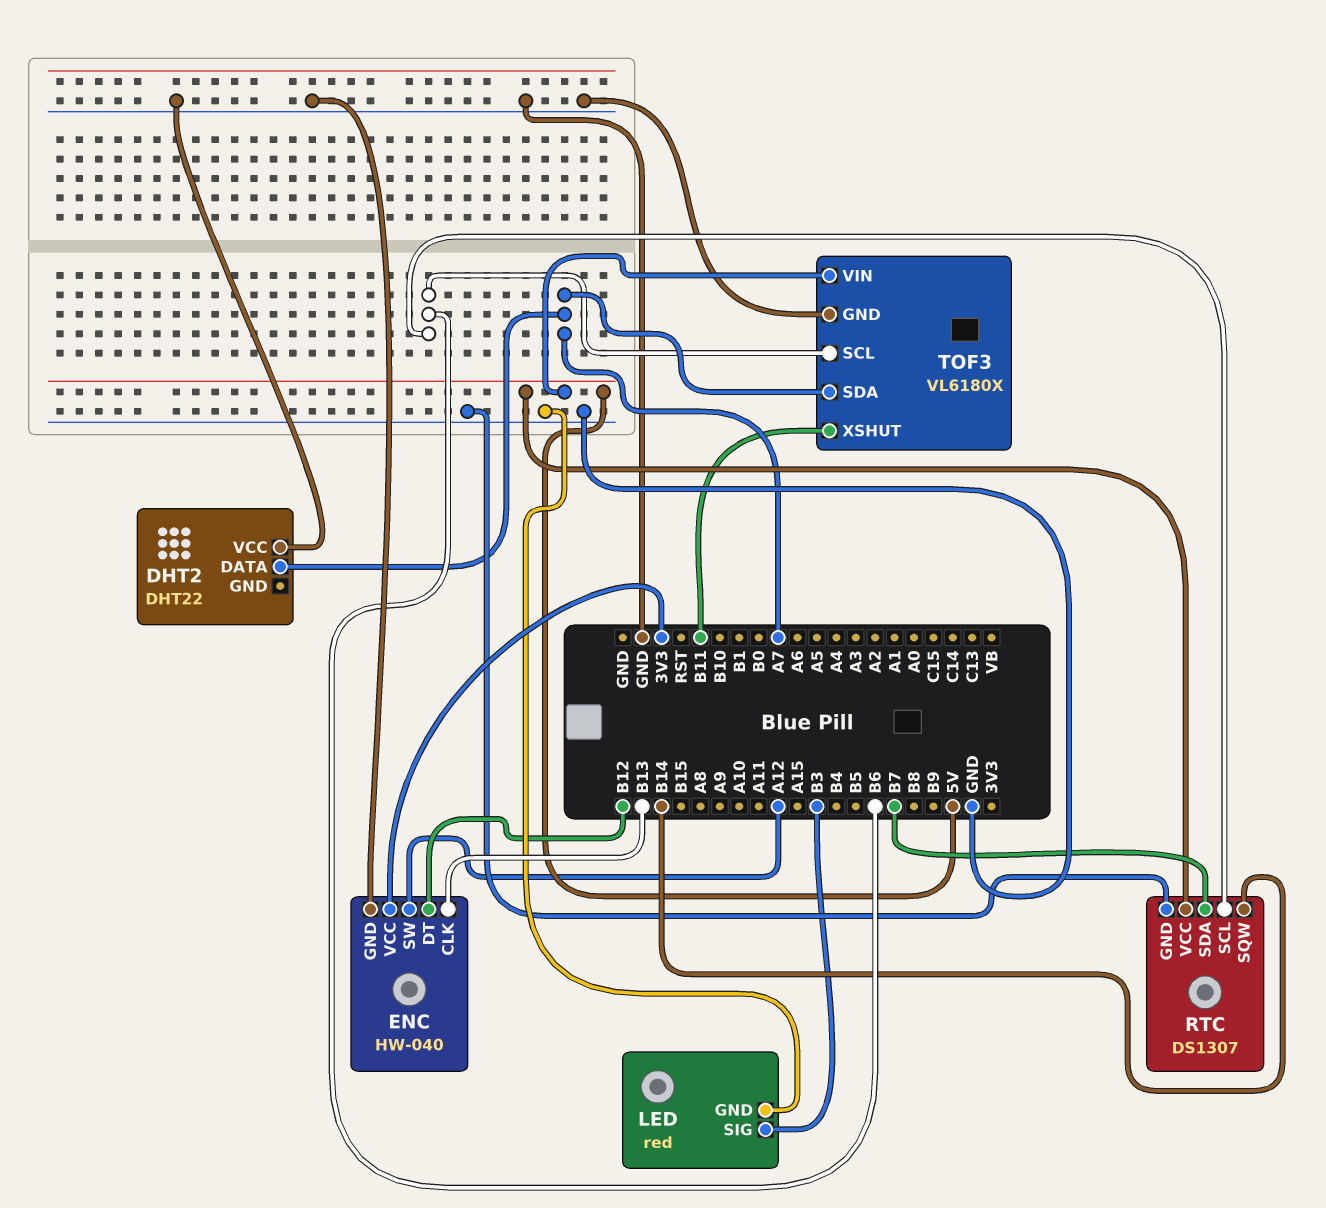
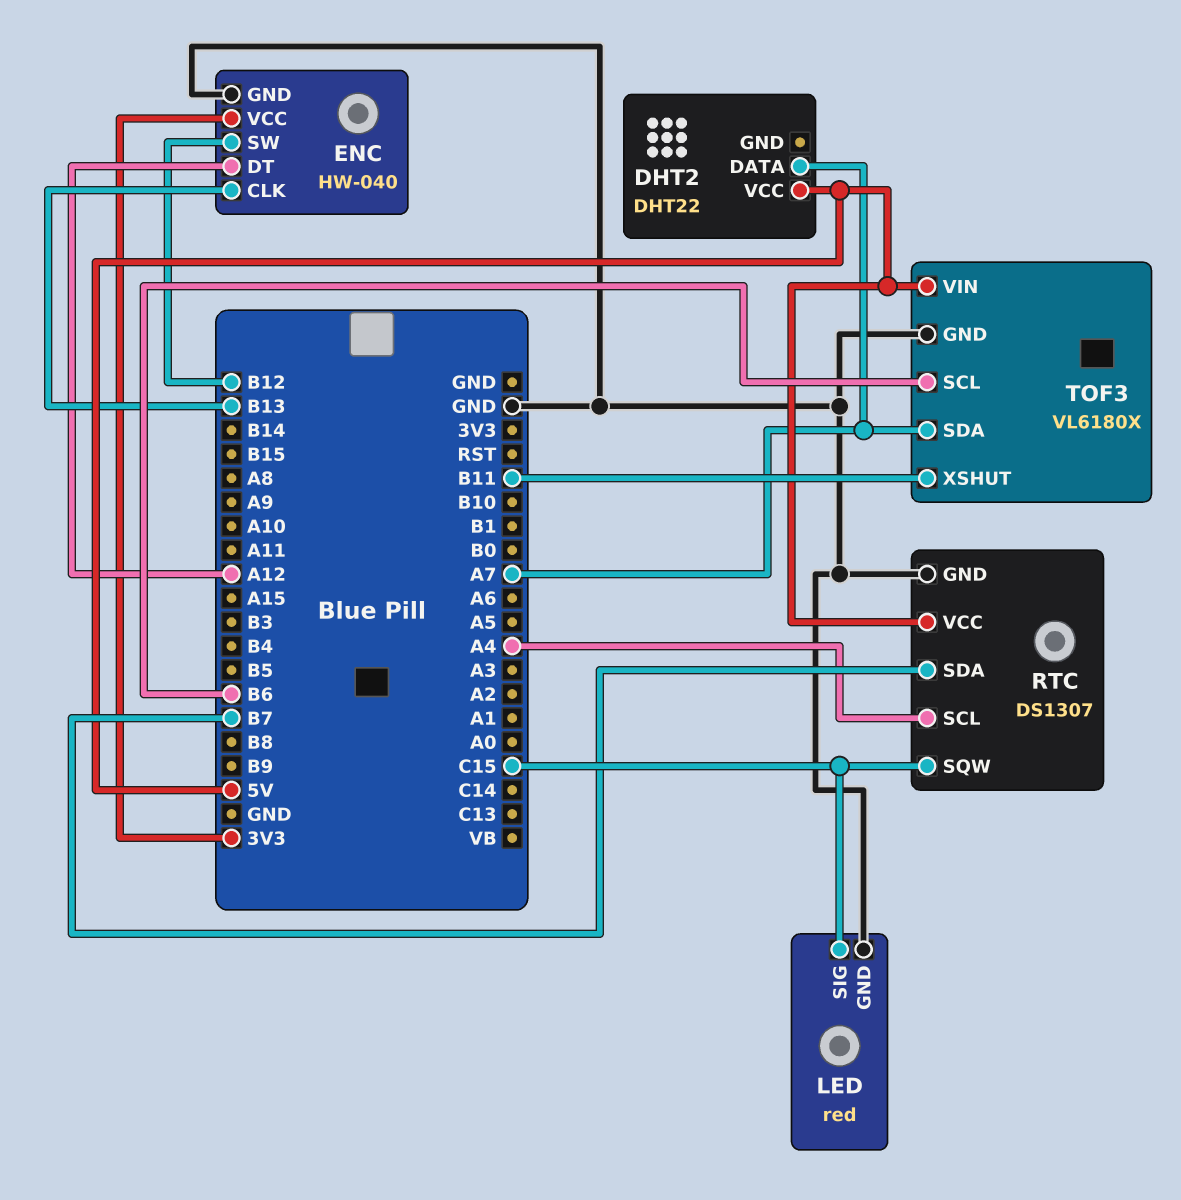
DHT2 pin VCC: GND -> 5V
ENC pin DT: B12 -> A12
ENC pin SW: A12 -> B12
LED pin SIG: B3 -> C15
RTC pin SCL: B6 -> A4
RTC pin SQW: B14 -> C15

